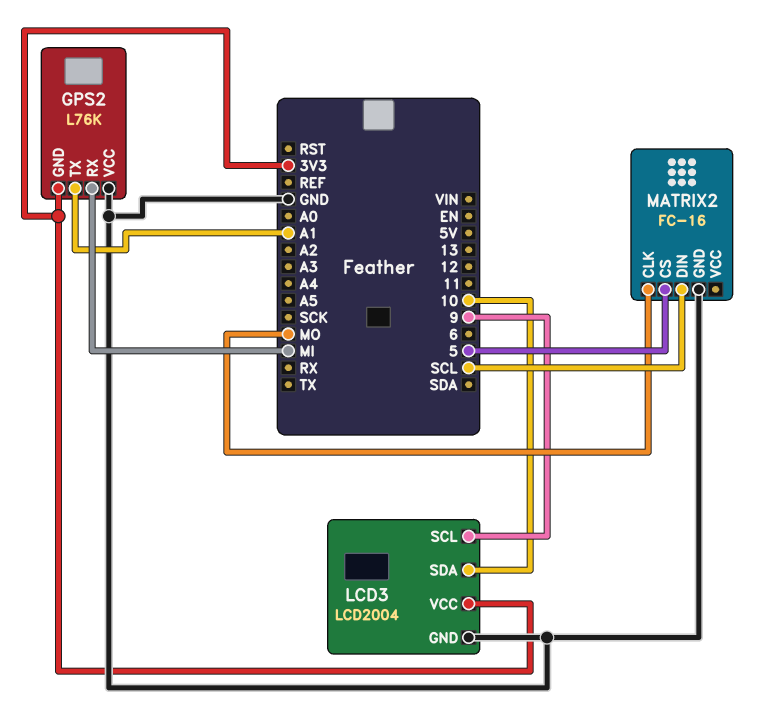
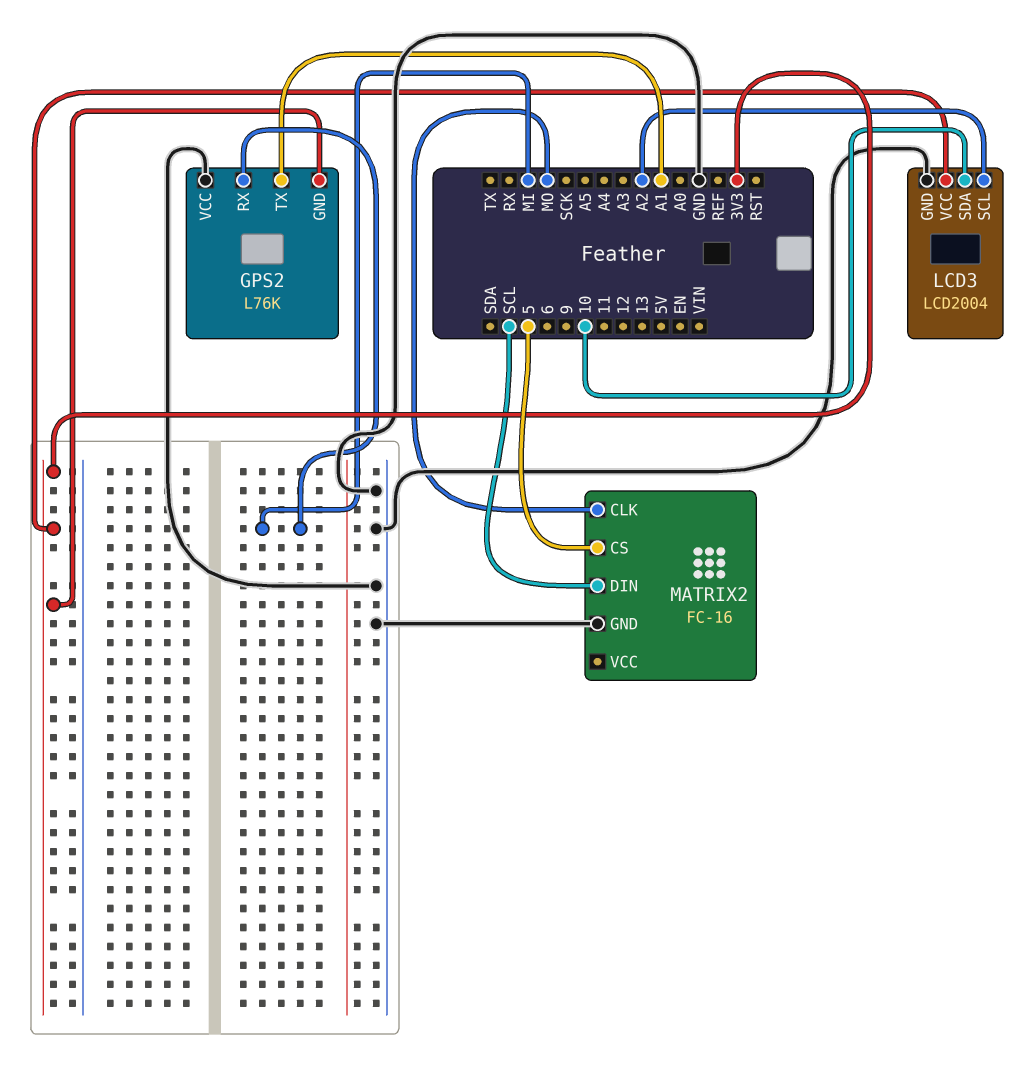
LCD3 pin SCL: 9 -> A2

